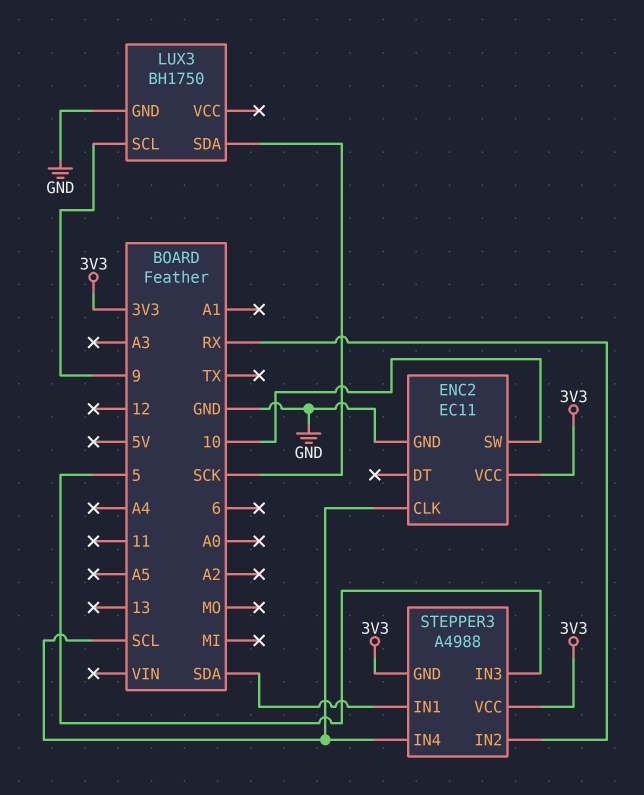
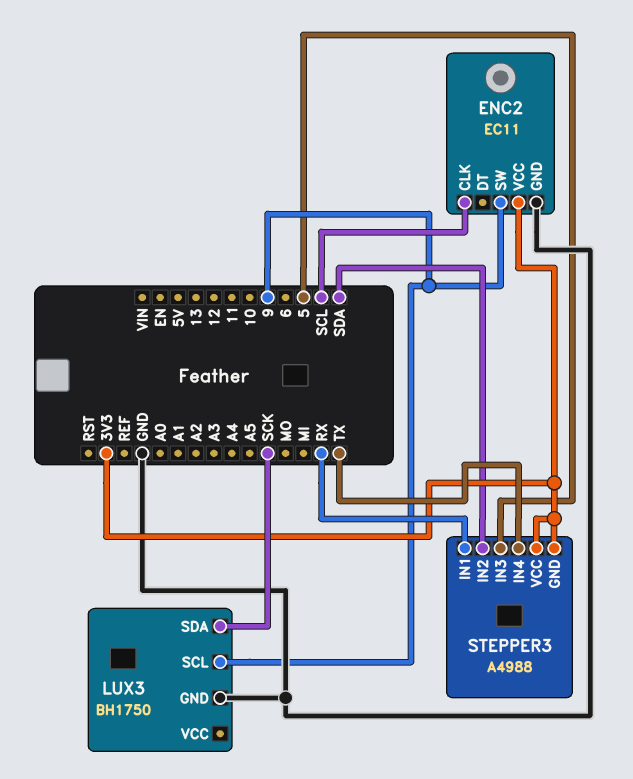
ENC2 pin SW: 10 -> 9
STEPPER3 pin IN1: SDA -> RX
STEPPER3 pin IN2: RX -> SDA
STEPPER3 pin IN4: SCL -> TX

